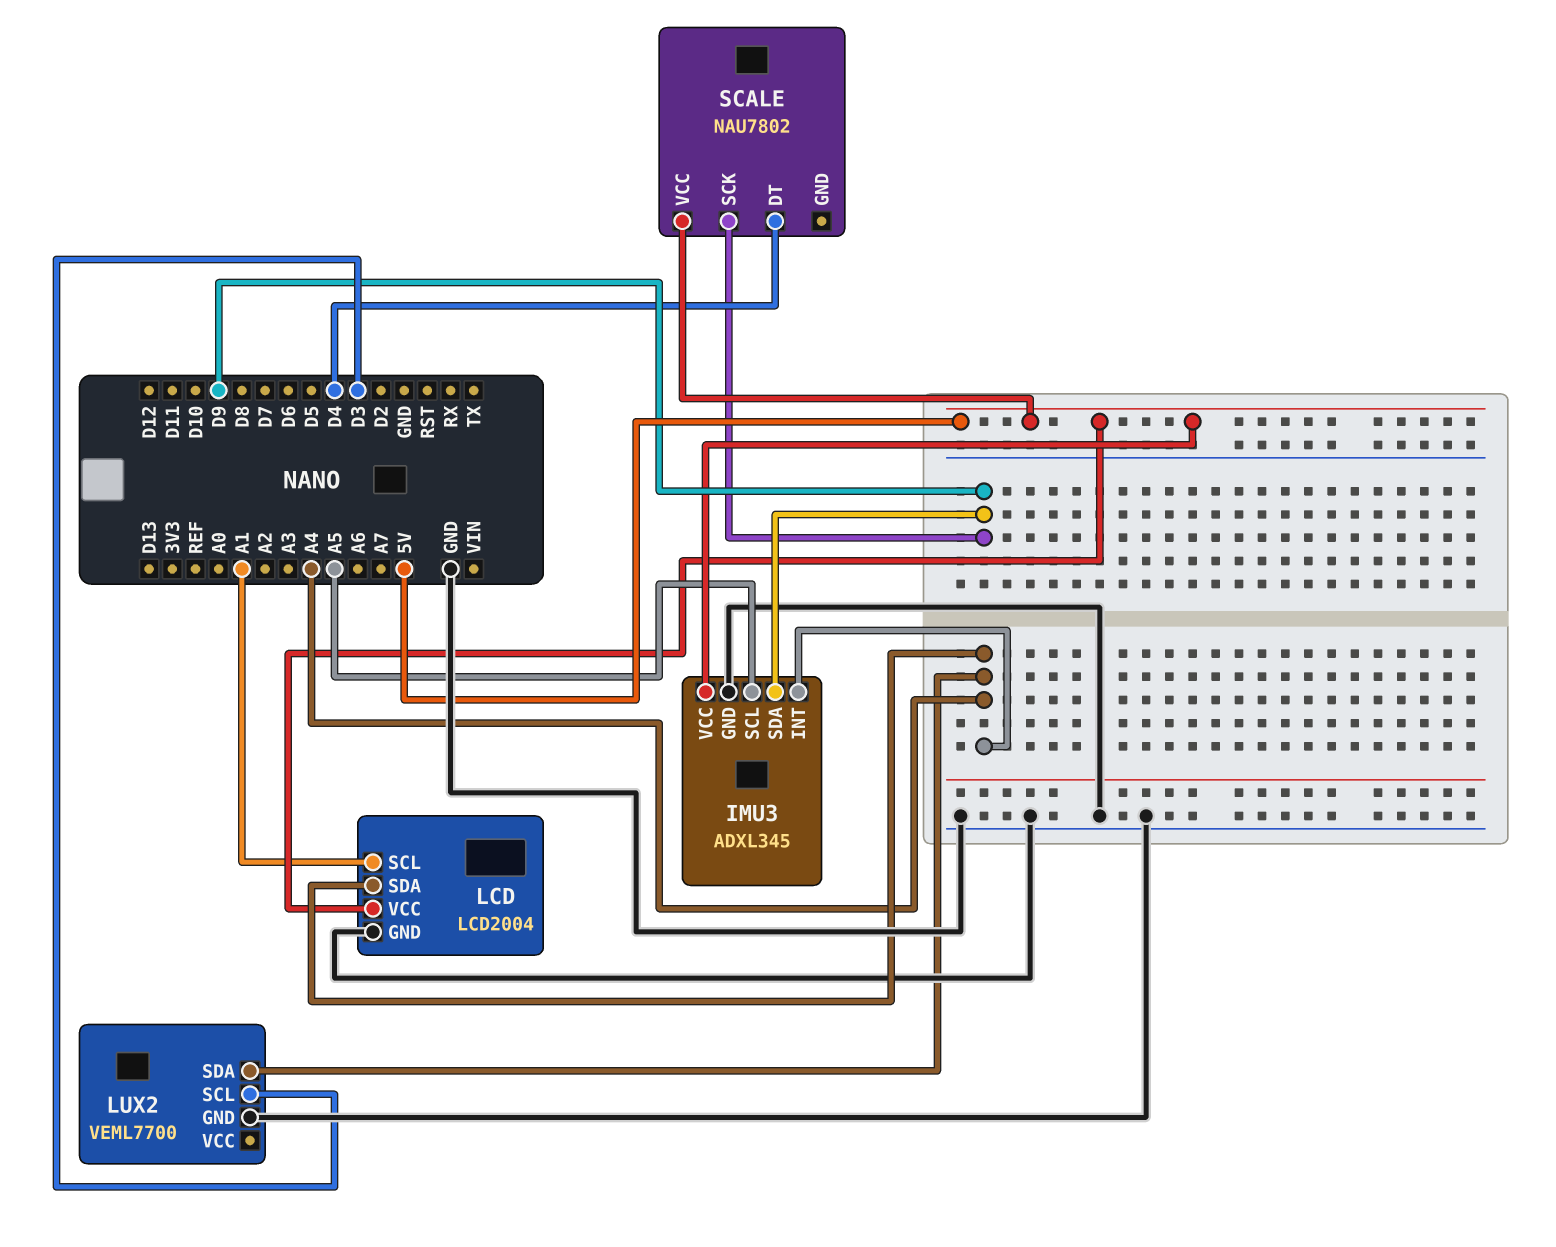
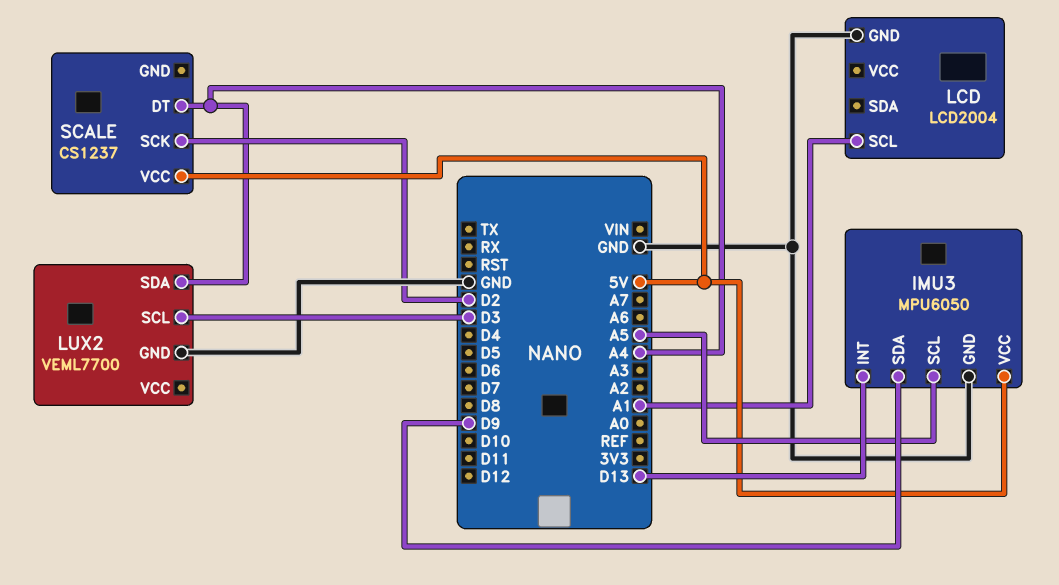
IMU3: ADXL345 -> MPU6050
IMU3 pin INT: A4 -> D13
LCD pin SDA: A4 -> none
LCD pin VCC: 5V -> none
SCALE: NAU7802 -> CS1237
SCALE pin DT: D4 -> A4
SCALE pin SCK: D9 -> D2

